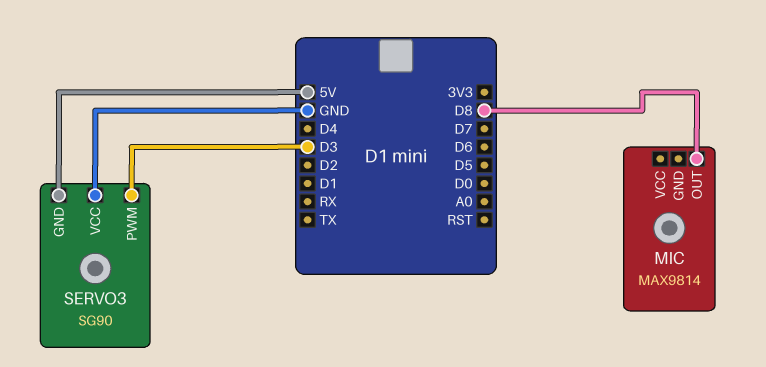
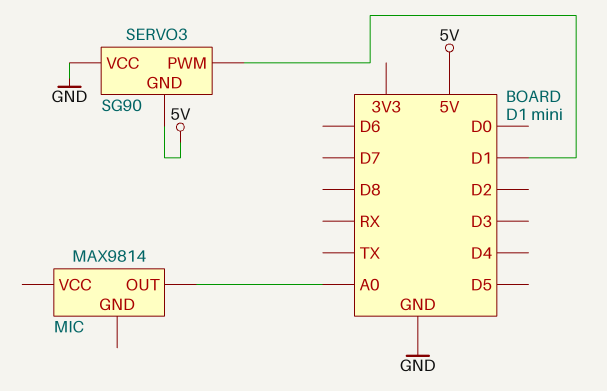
MIC pin OUT: D8 -> A0
SERVO3 pin PWM: D3 -> D1

